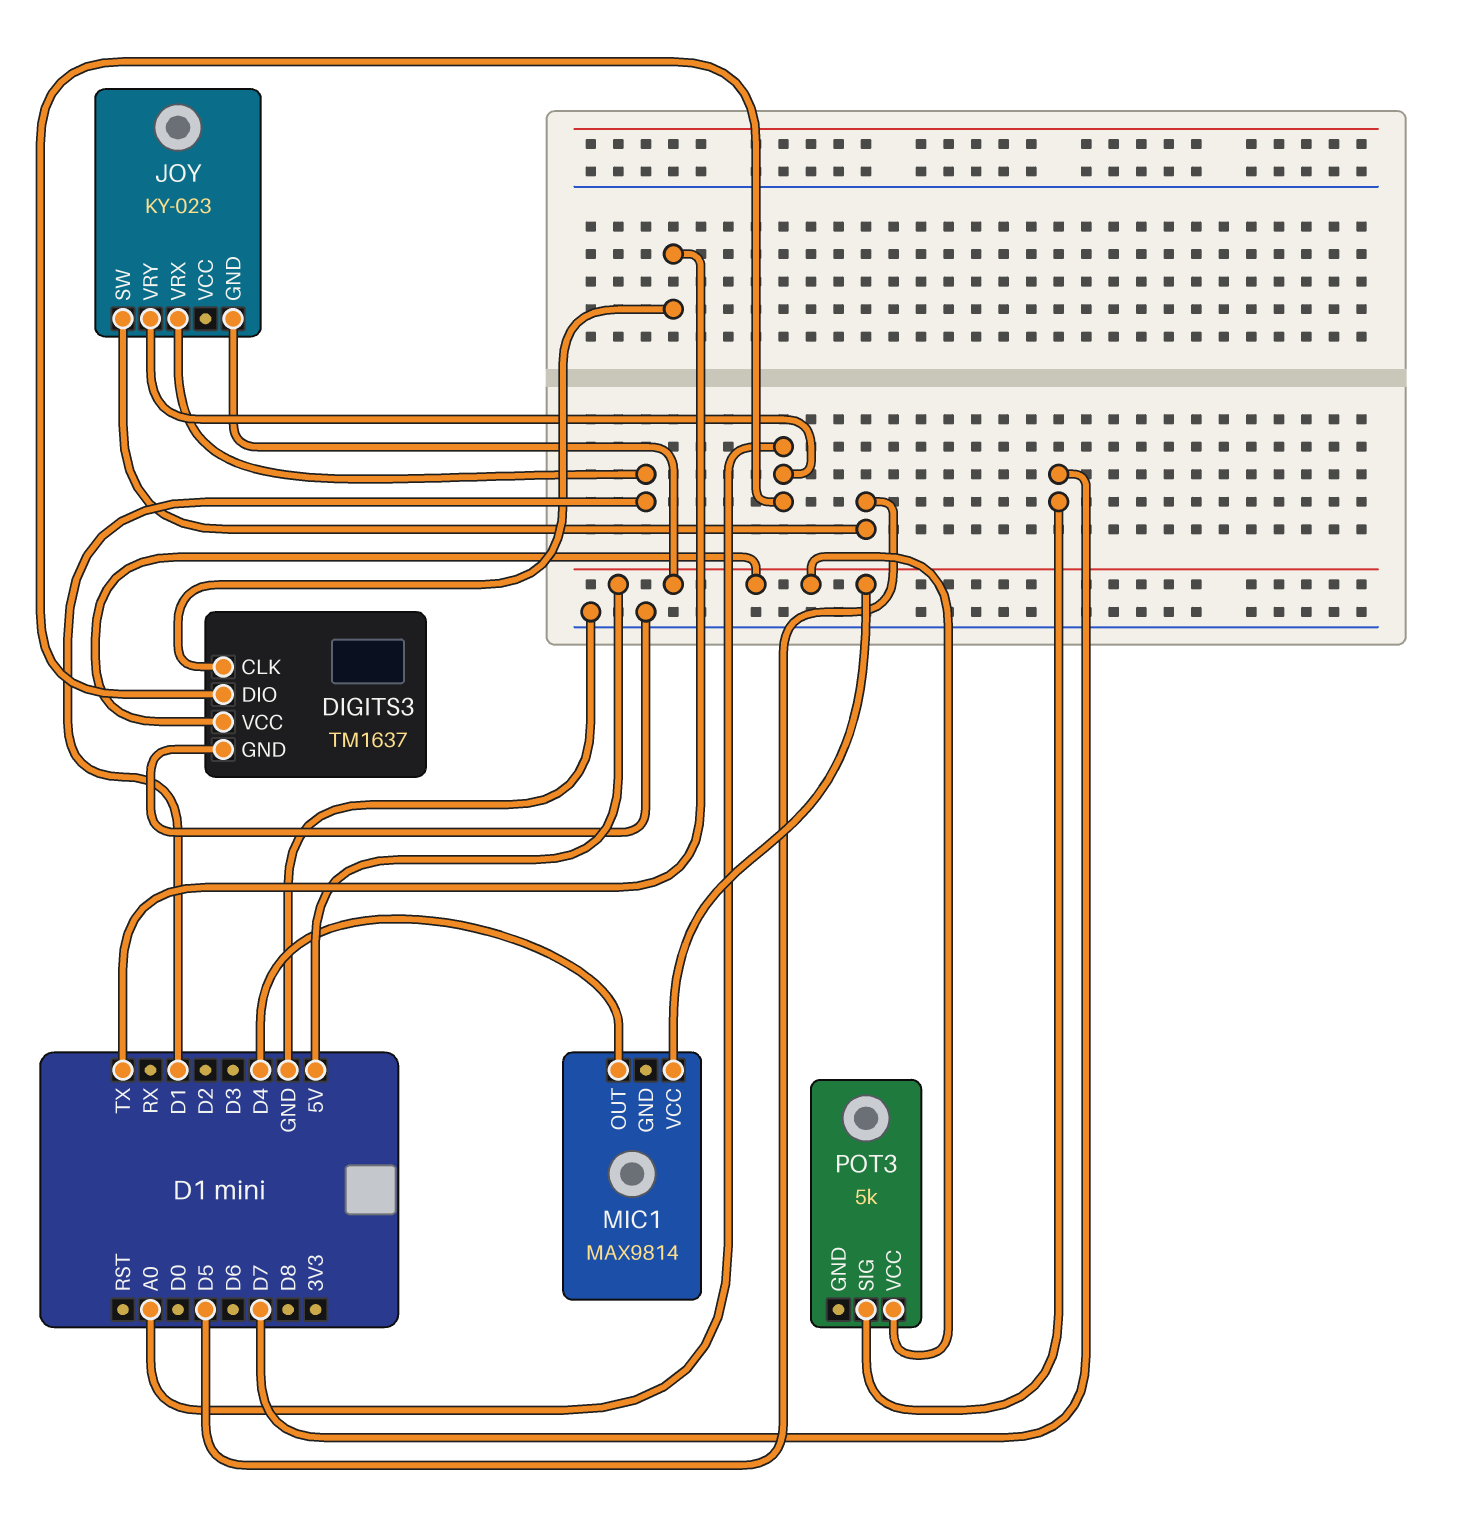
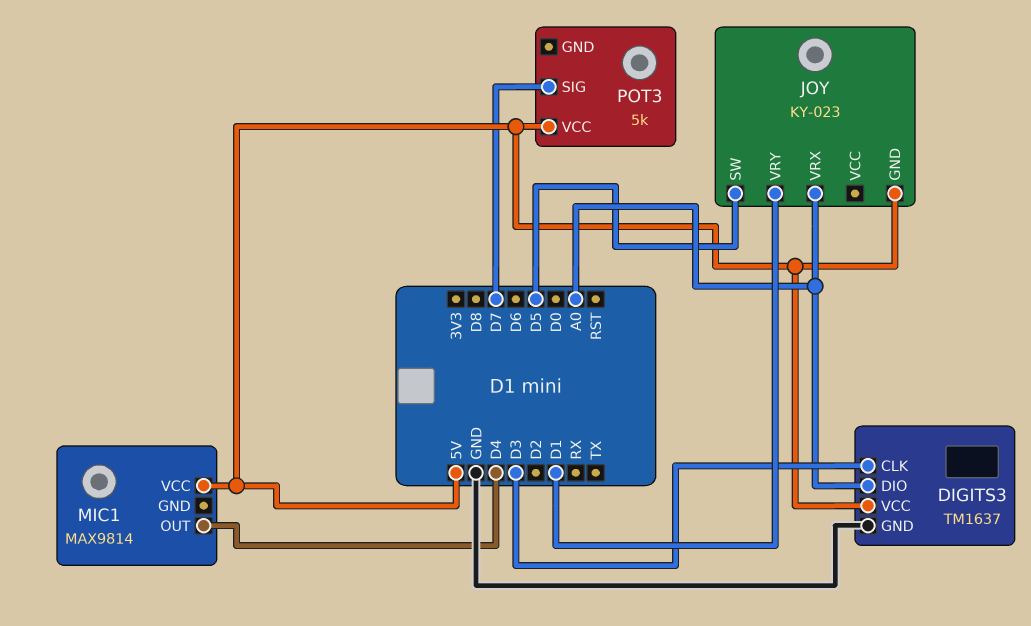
DIGITS3 pin CLK: TX -> D3
JOY pin VRX: D1 -> A0
JOY pin VRY: A0 -> D1

